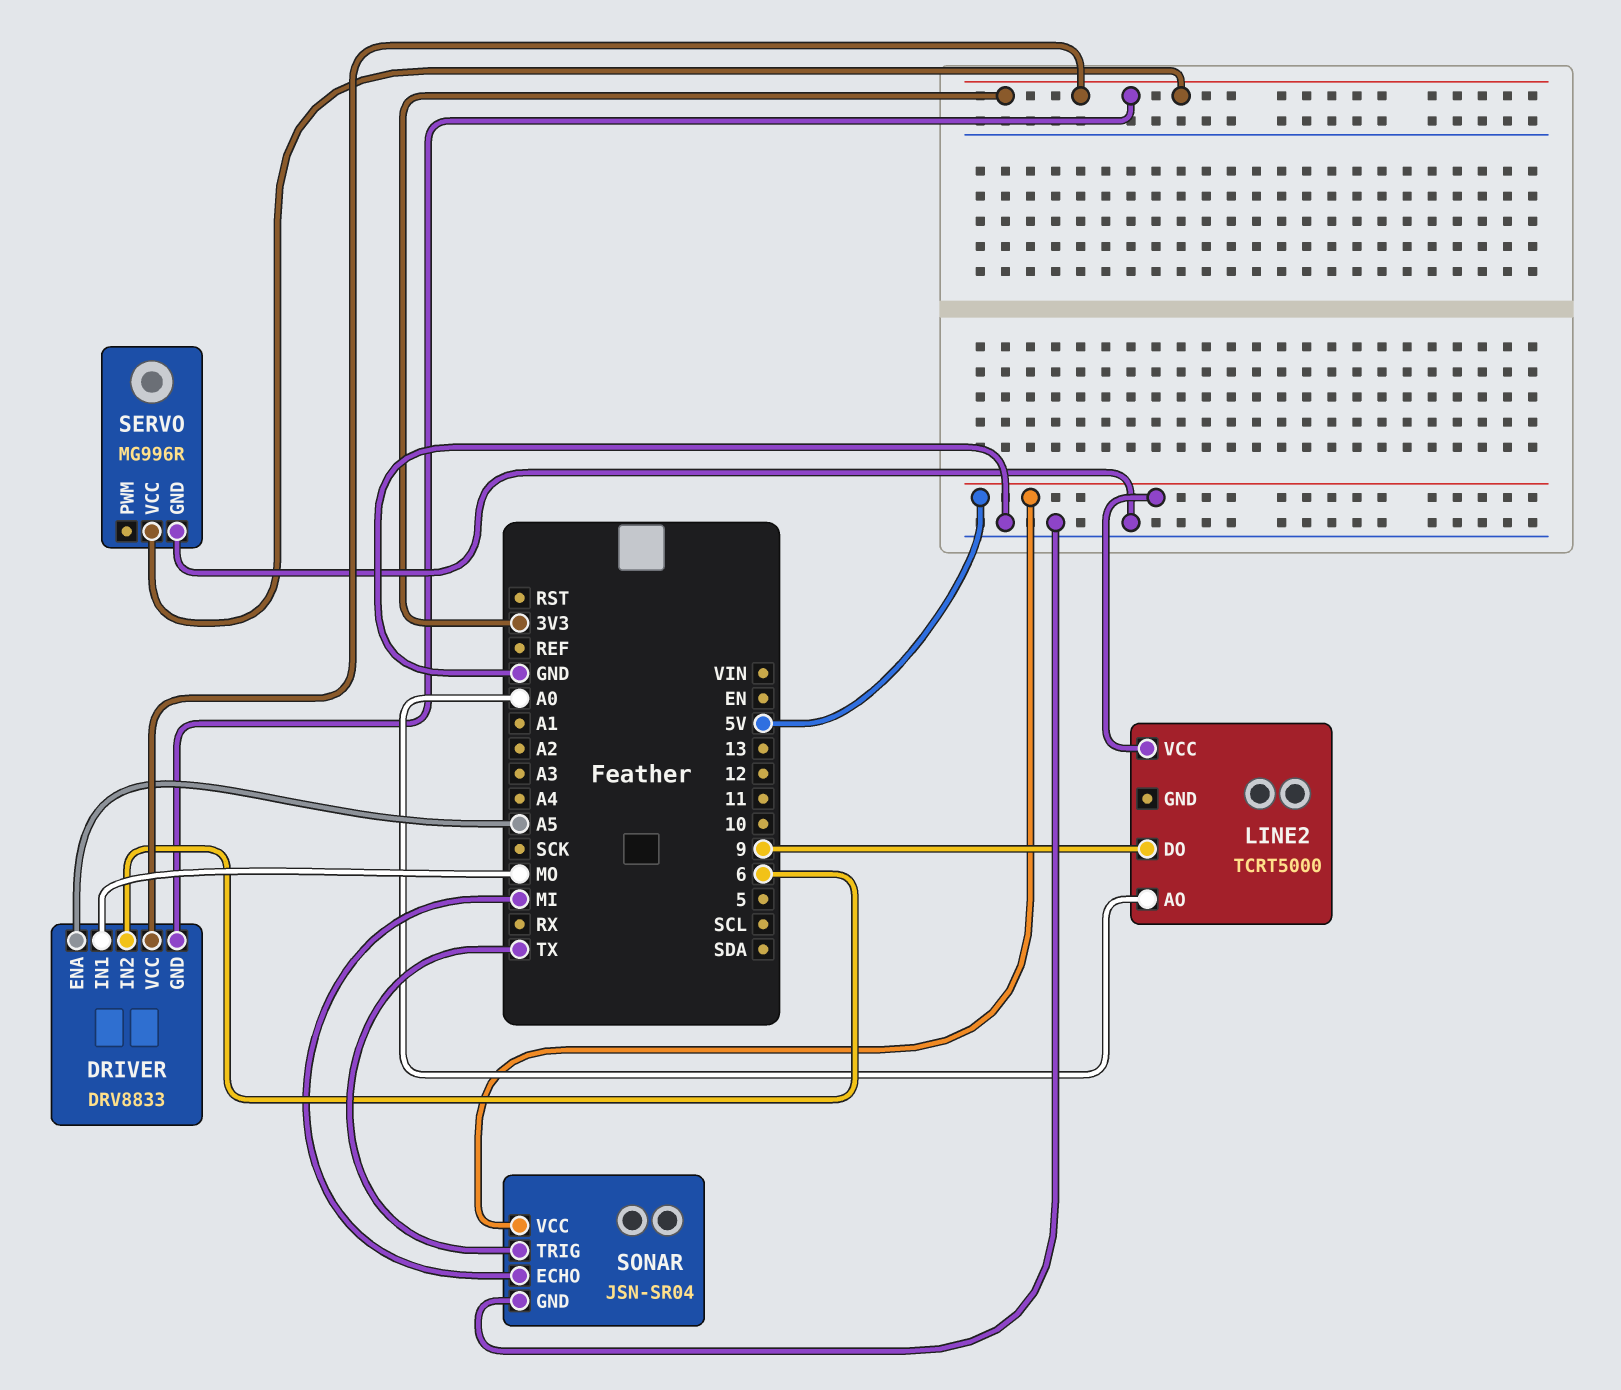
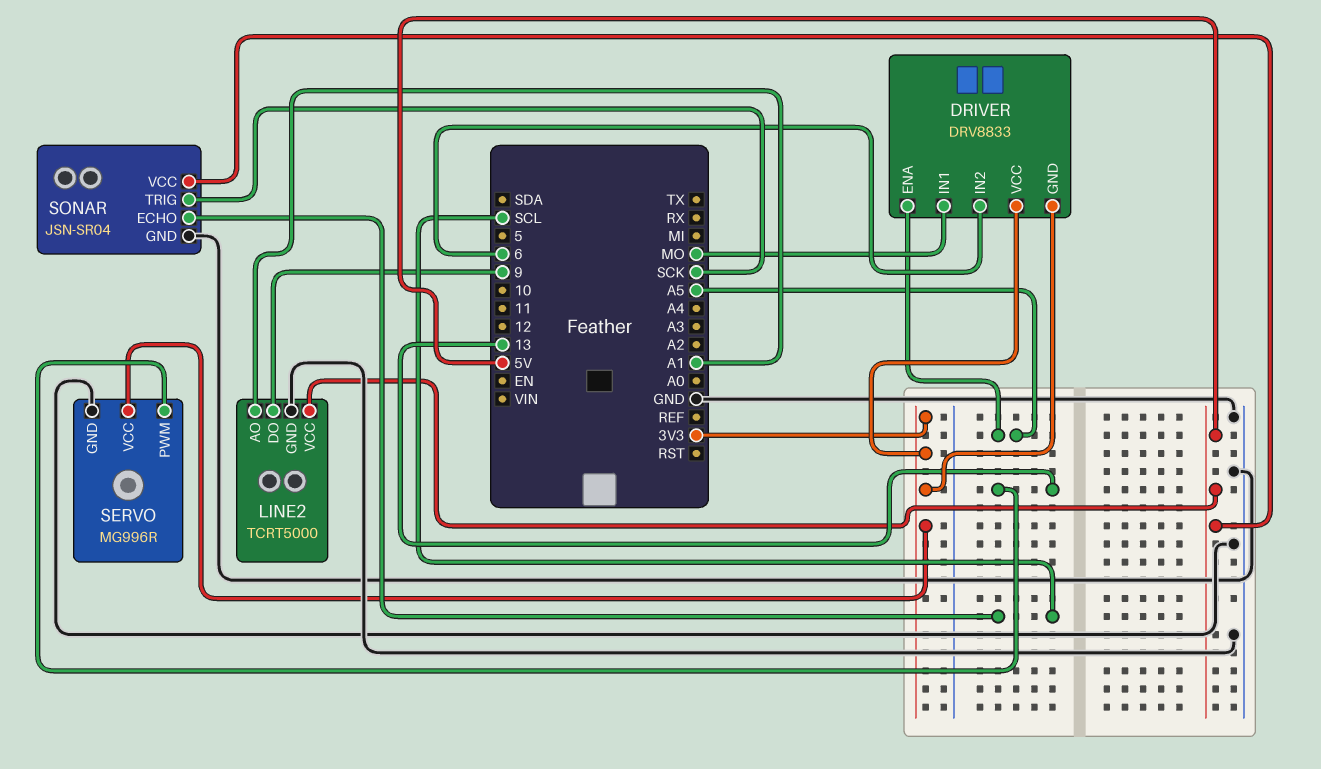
LINE2 pin AO: A0 -> A1
LINE2 pin GND: none -> GND
SERVO pin PWM: none -> 13
SONAR pin ECHO: MI -> SCL
SONAR pin TRIG: TX -> SCK

